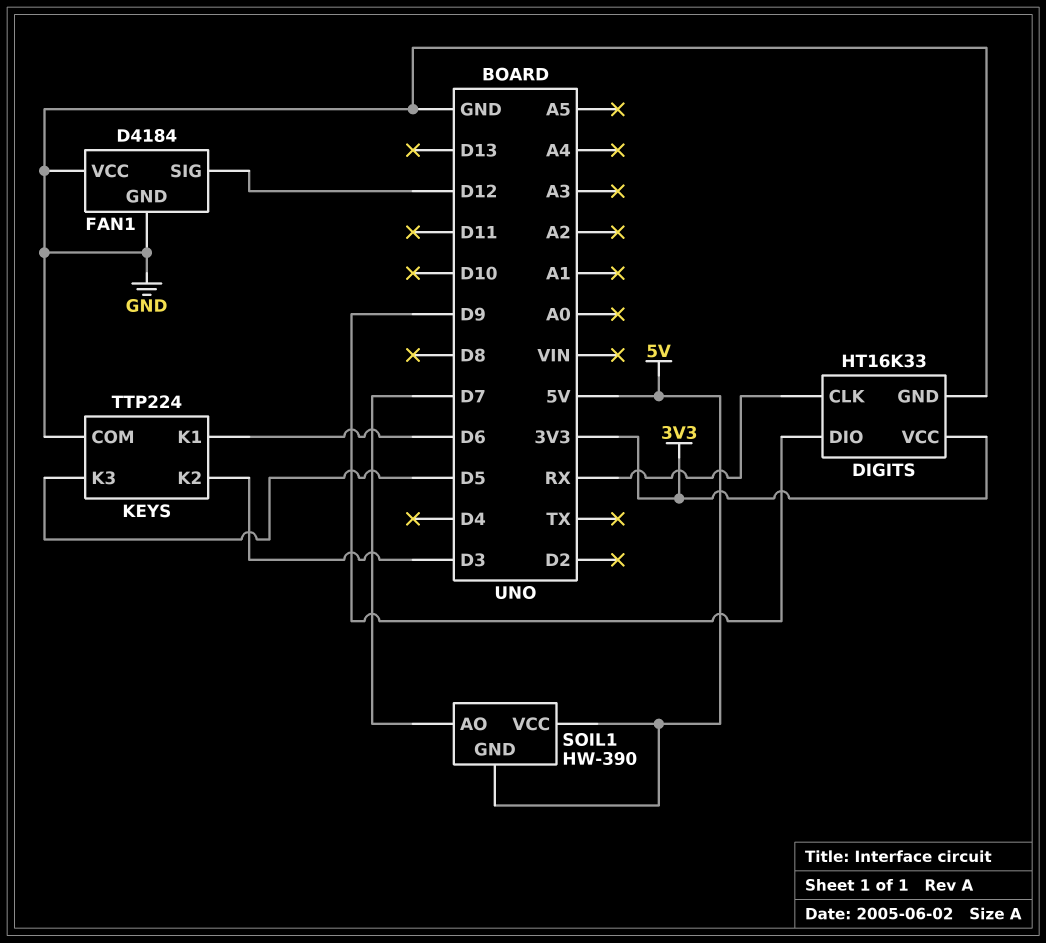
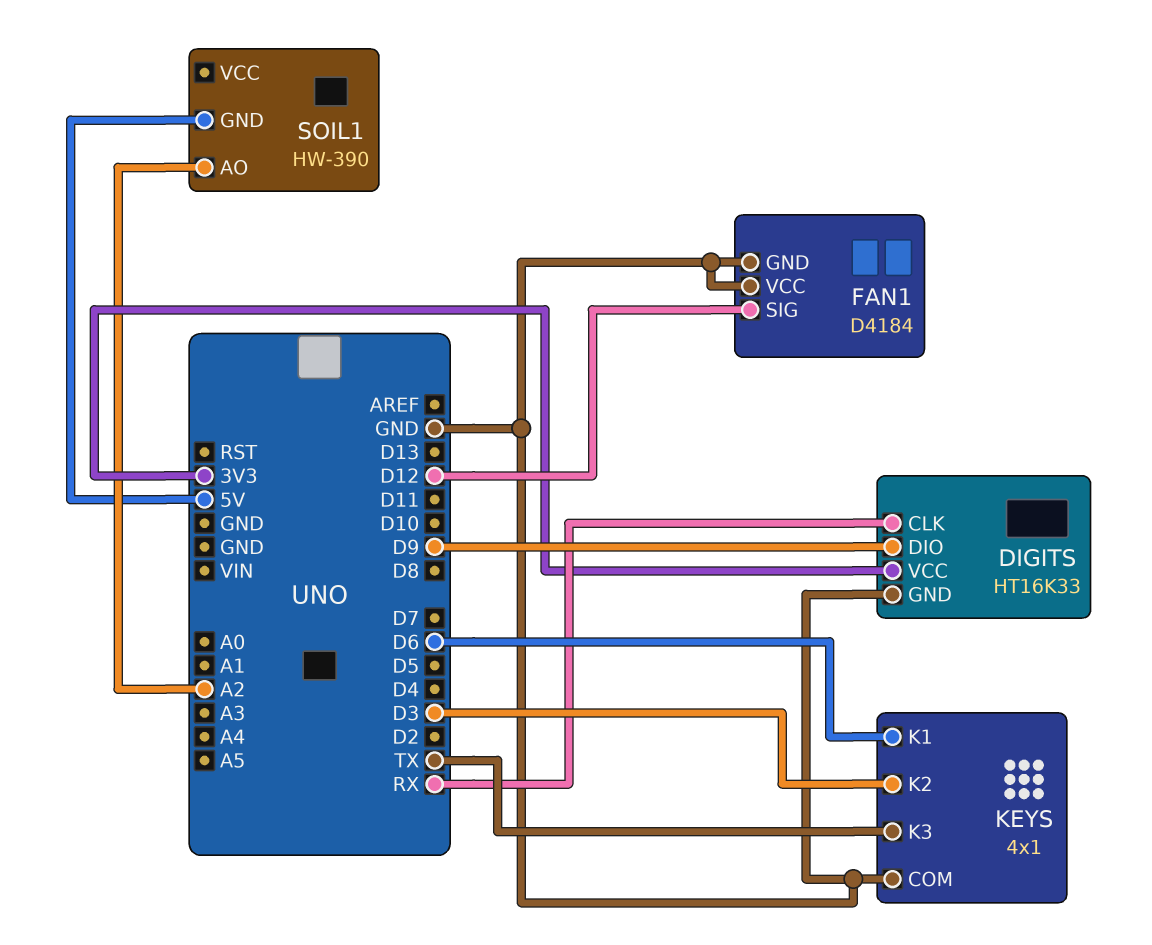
KEYS: TTP224 -> 4x1
KEYS pin K3: D5 -> TX
SOIL1 pin AO: D7 -> A2
SOIL1 pin VCC: 5V -> none

